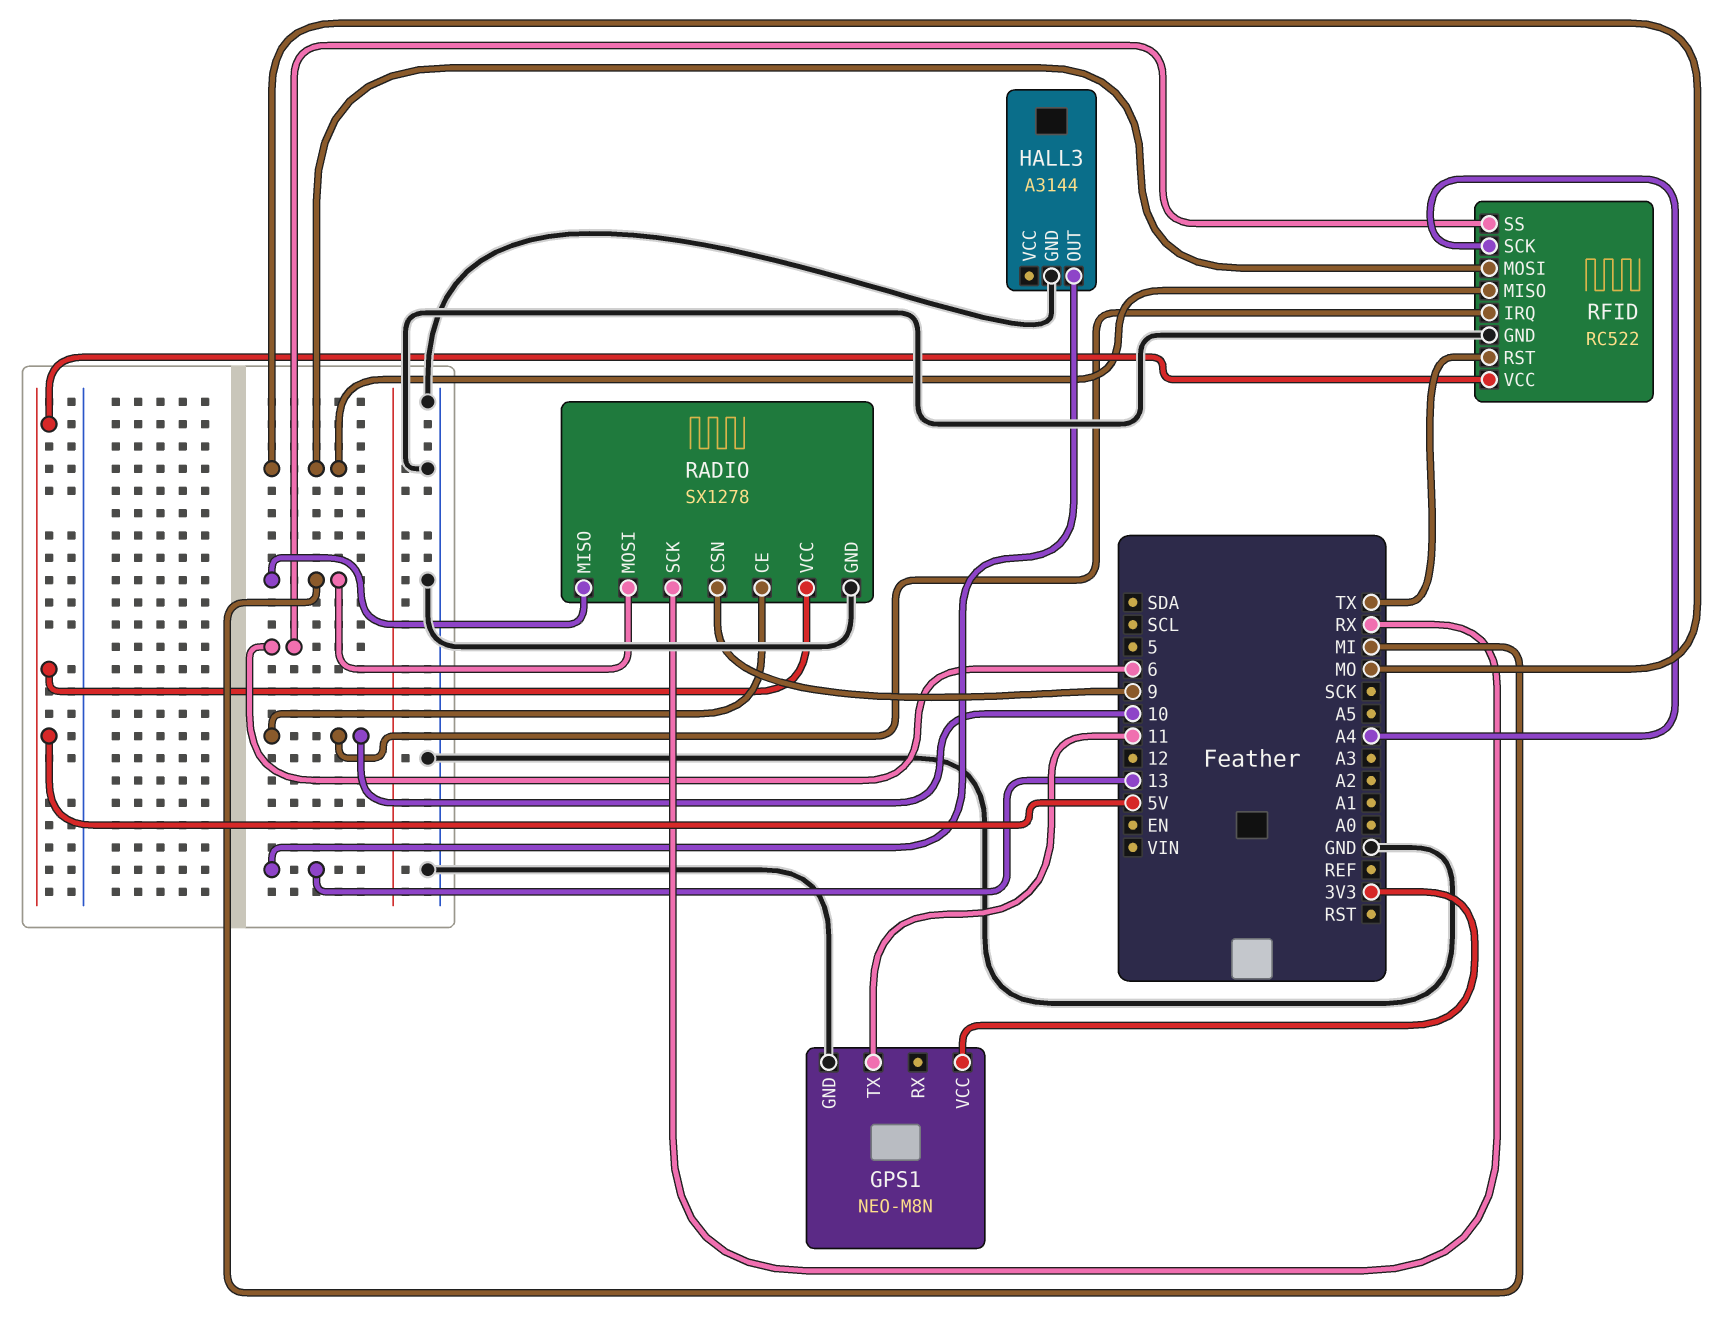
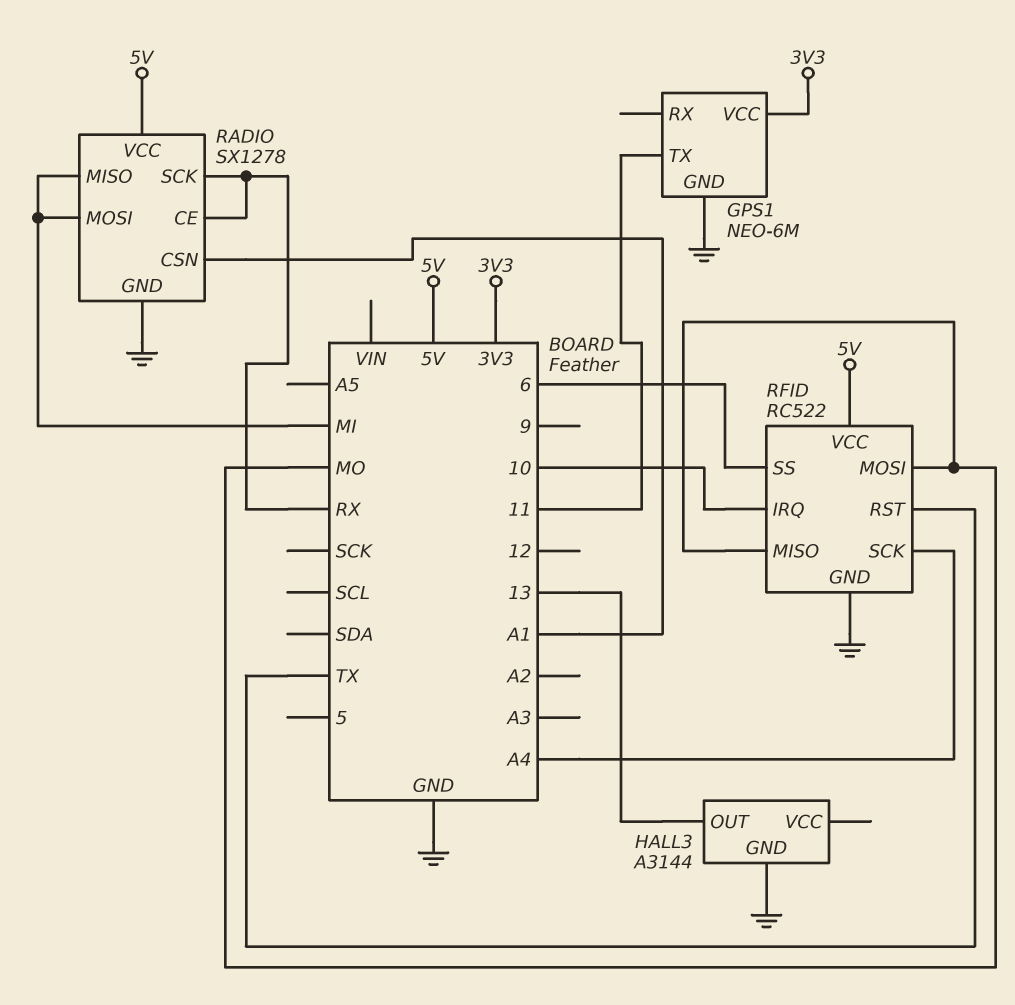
GPS1: NEO-M8N -> NEO-6M
RADIO pin CE: 10 -> RX
RADIO pin CSN: 9 -> A1

